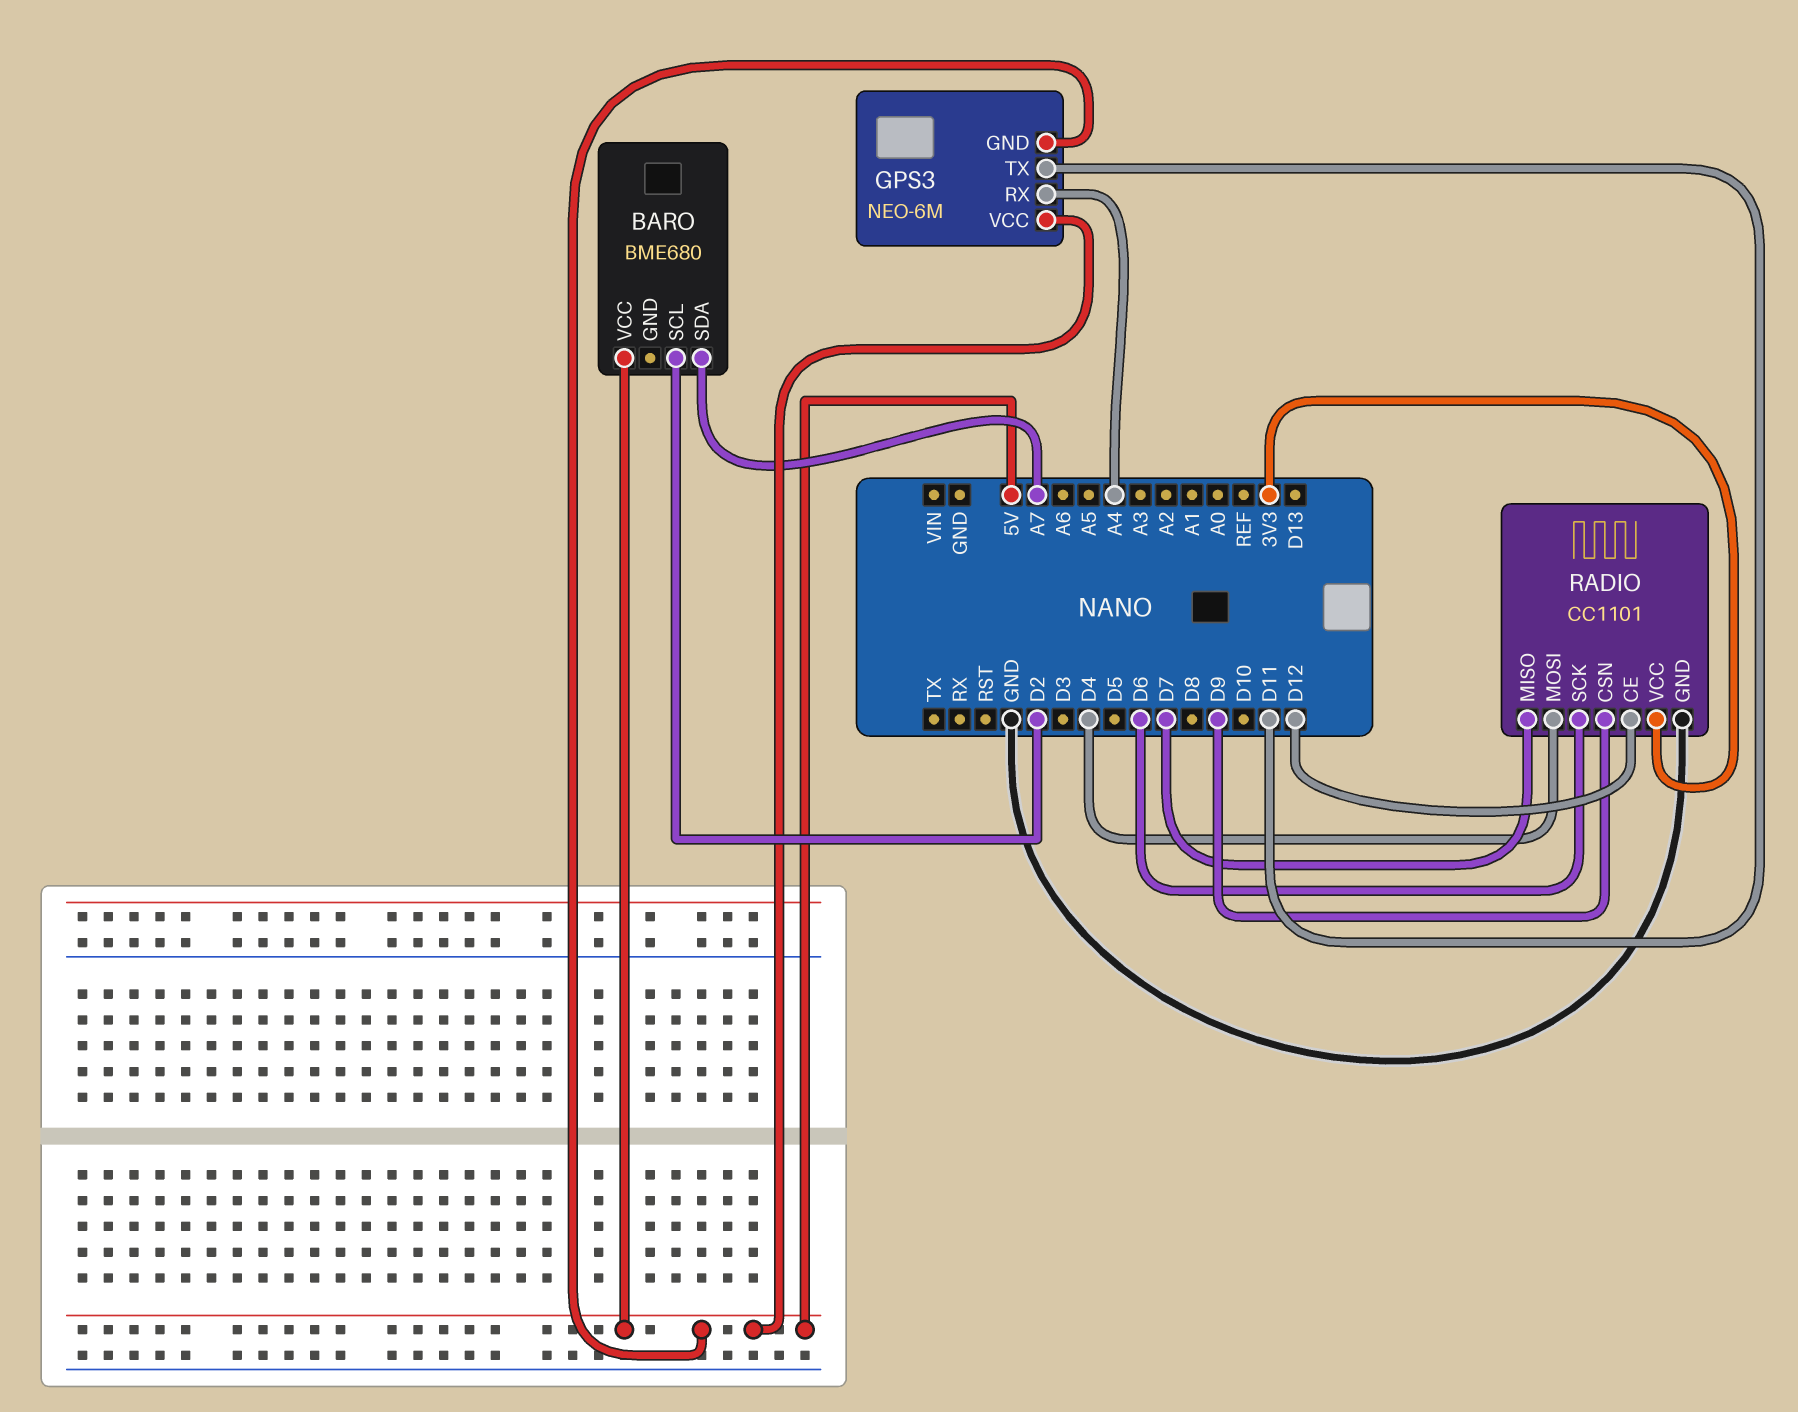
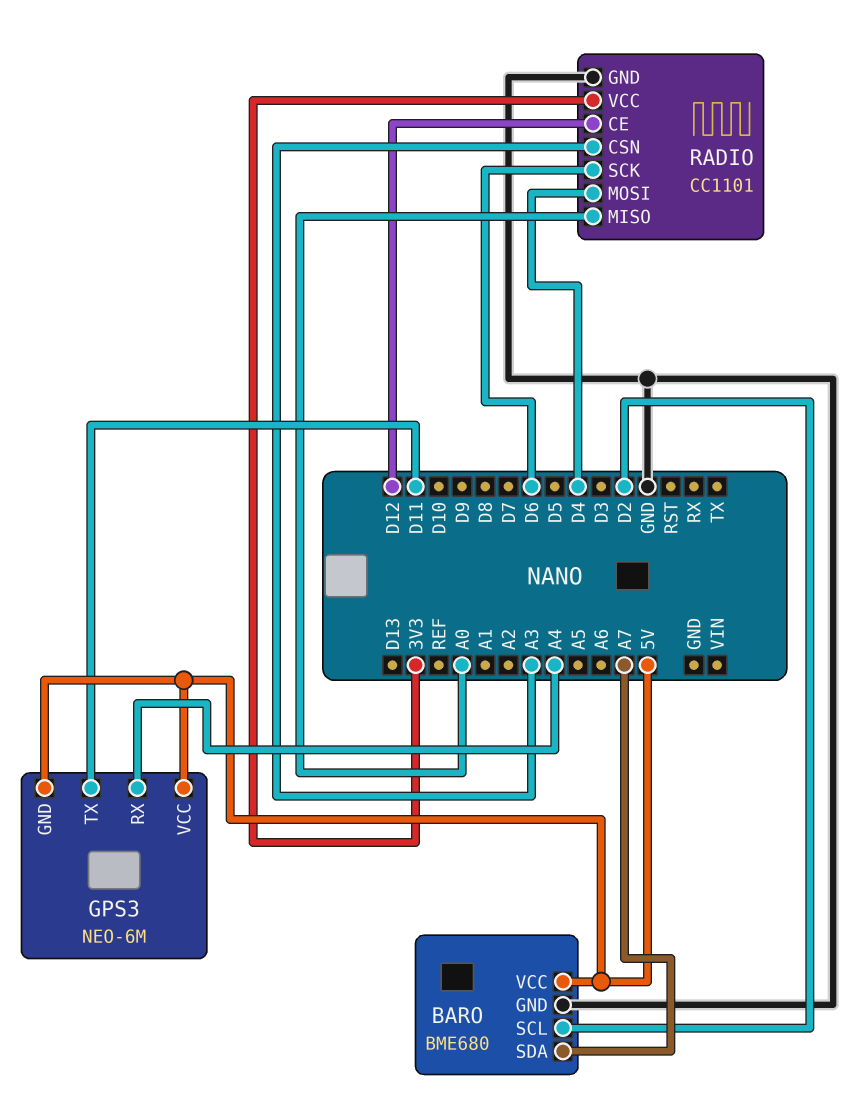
BARO pin GND: none -> GND
RADIO pin CSN: D9 -> A3
RADIO pin MISO: D7 -> A0

